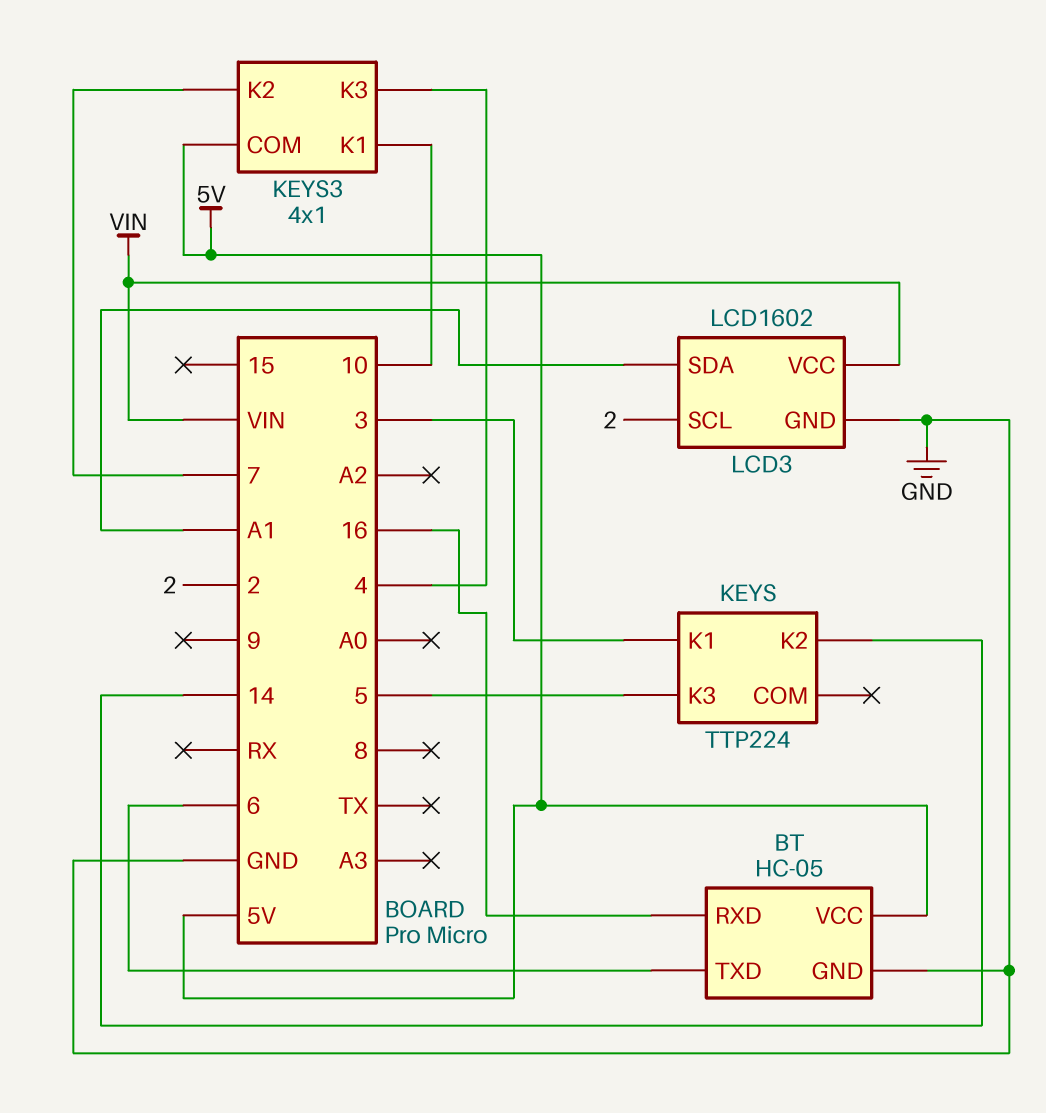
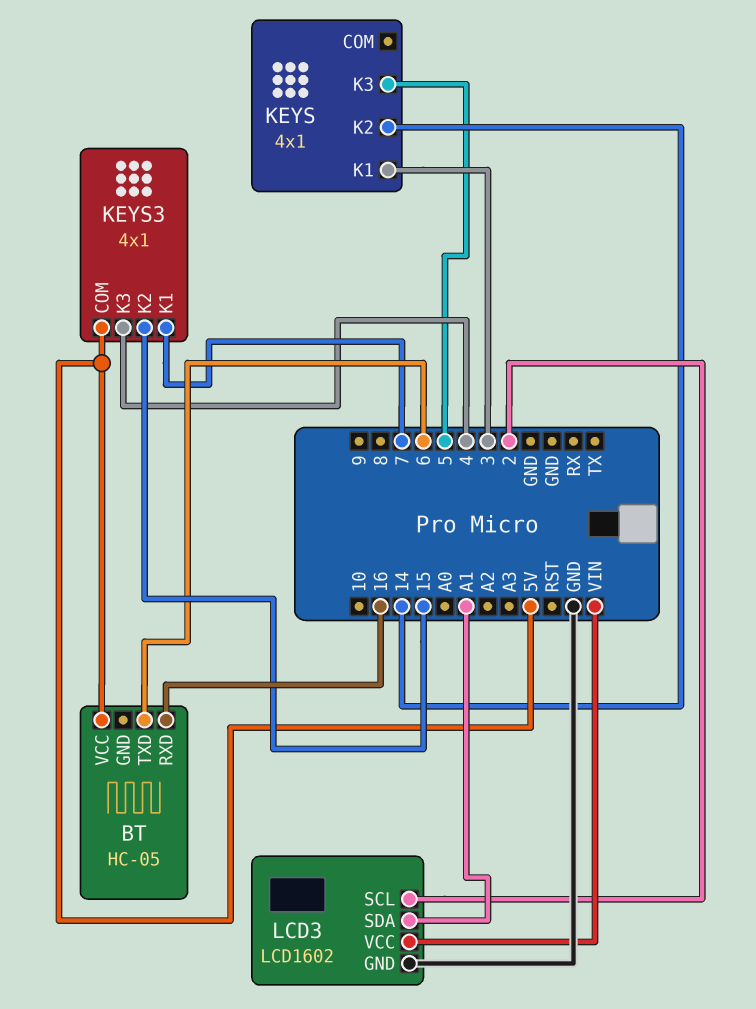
BT pin GND: GND -> none
KEYS: TTP224 -> 4x1
KEYS3 pin K1: 10 -> 7
KEYS3 pin K2: 7 -> 15

